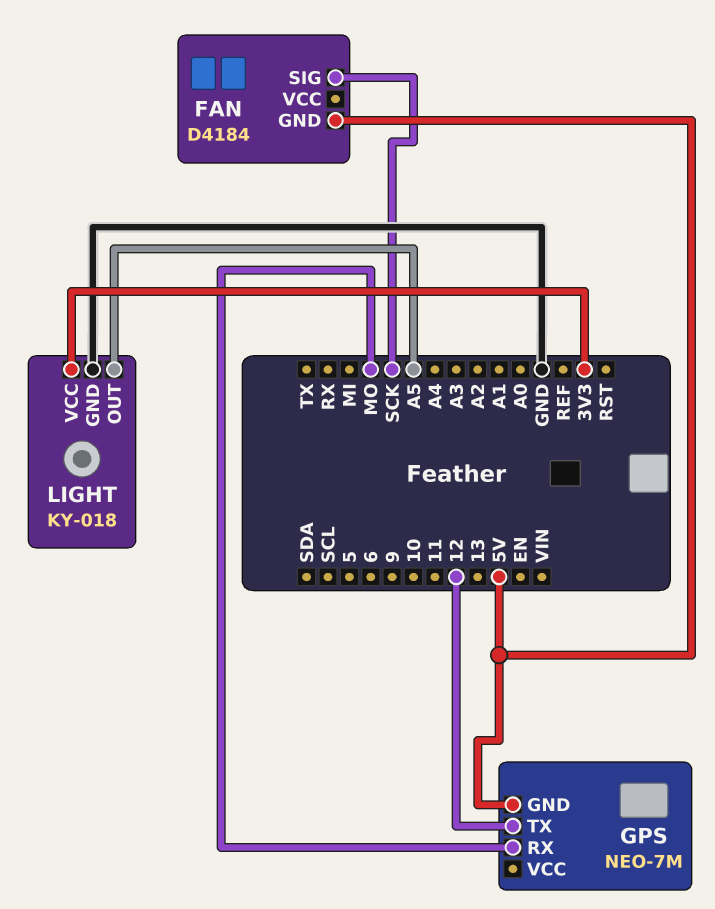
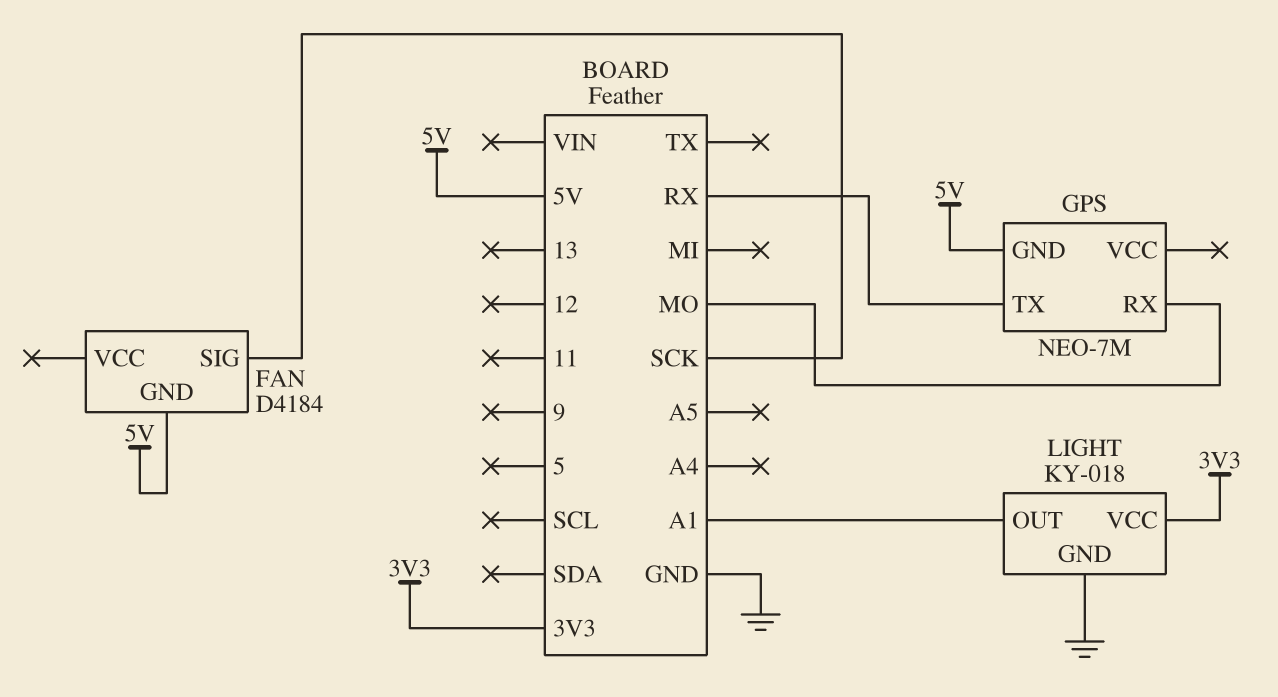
GPS pin TX: 12 -> RX
LIGHT pin OUT: A5 -> A1

